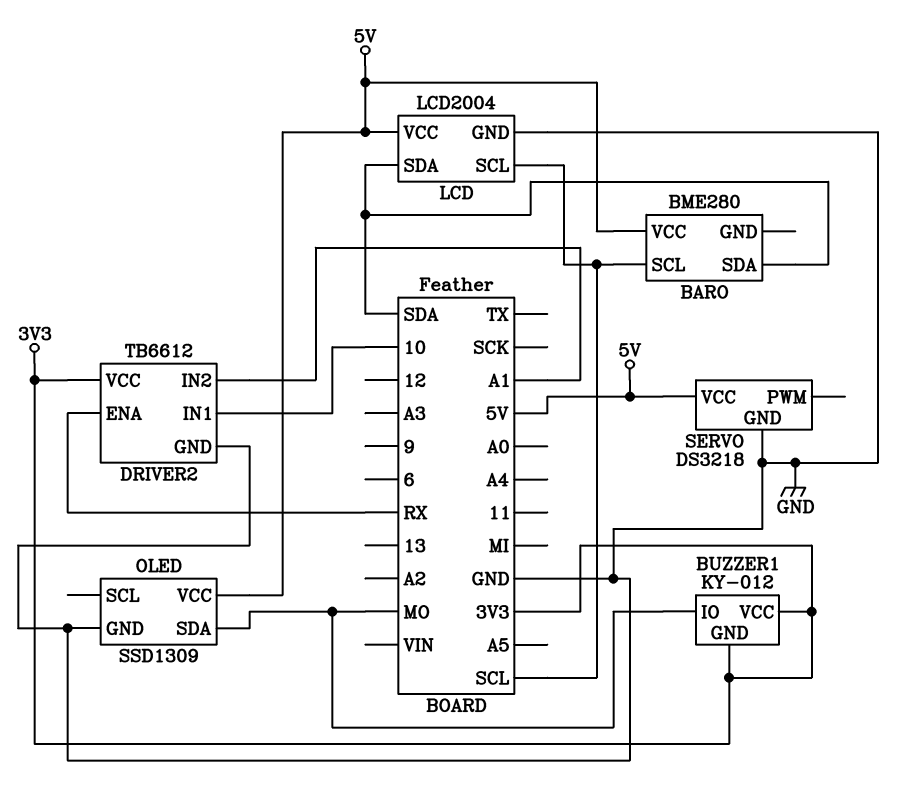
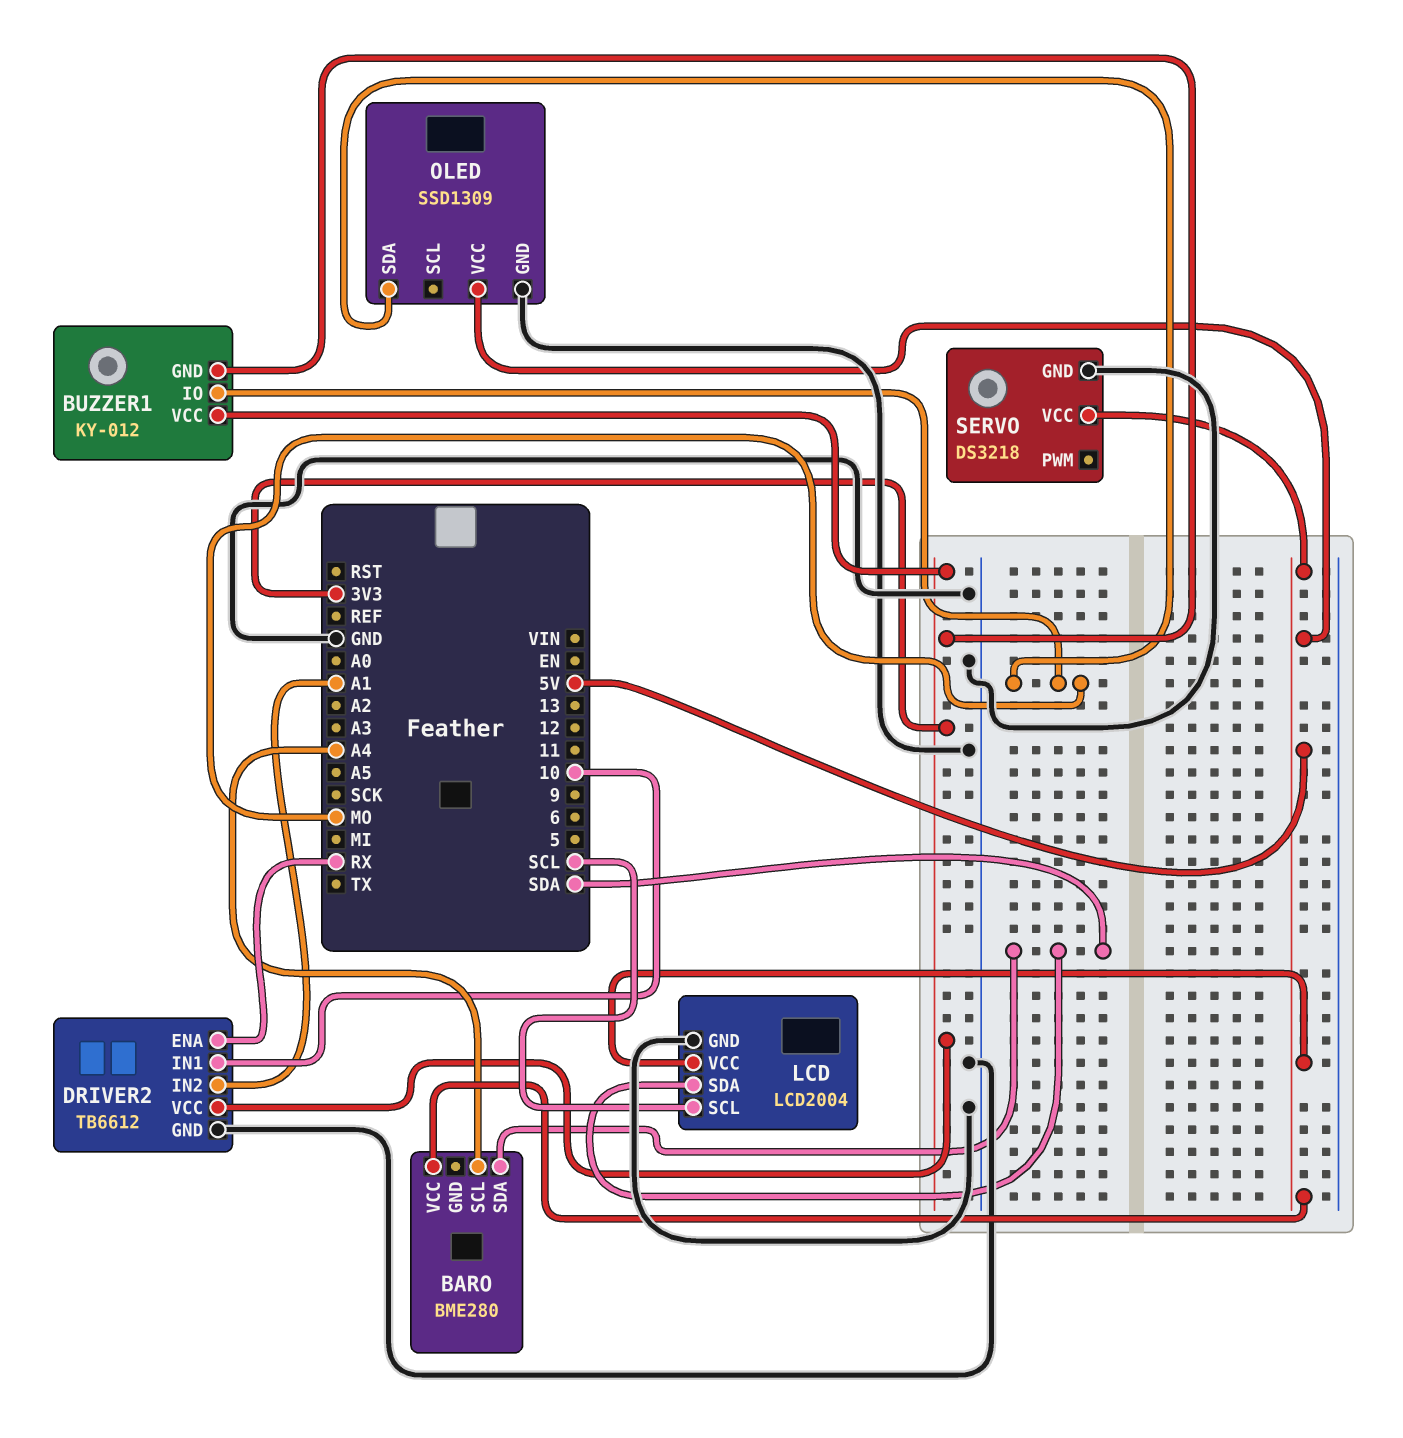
BARO pin SCL: SCL -> A4

